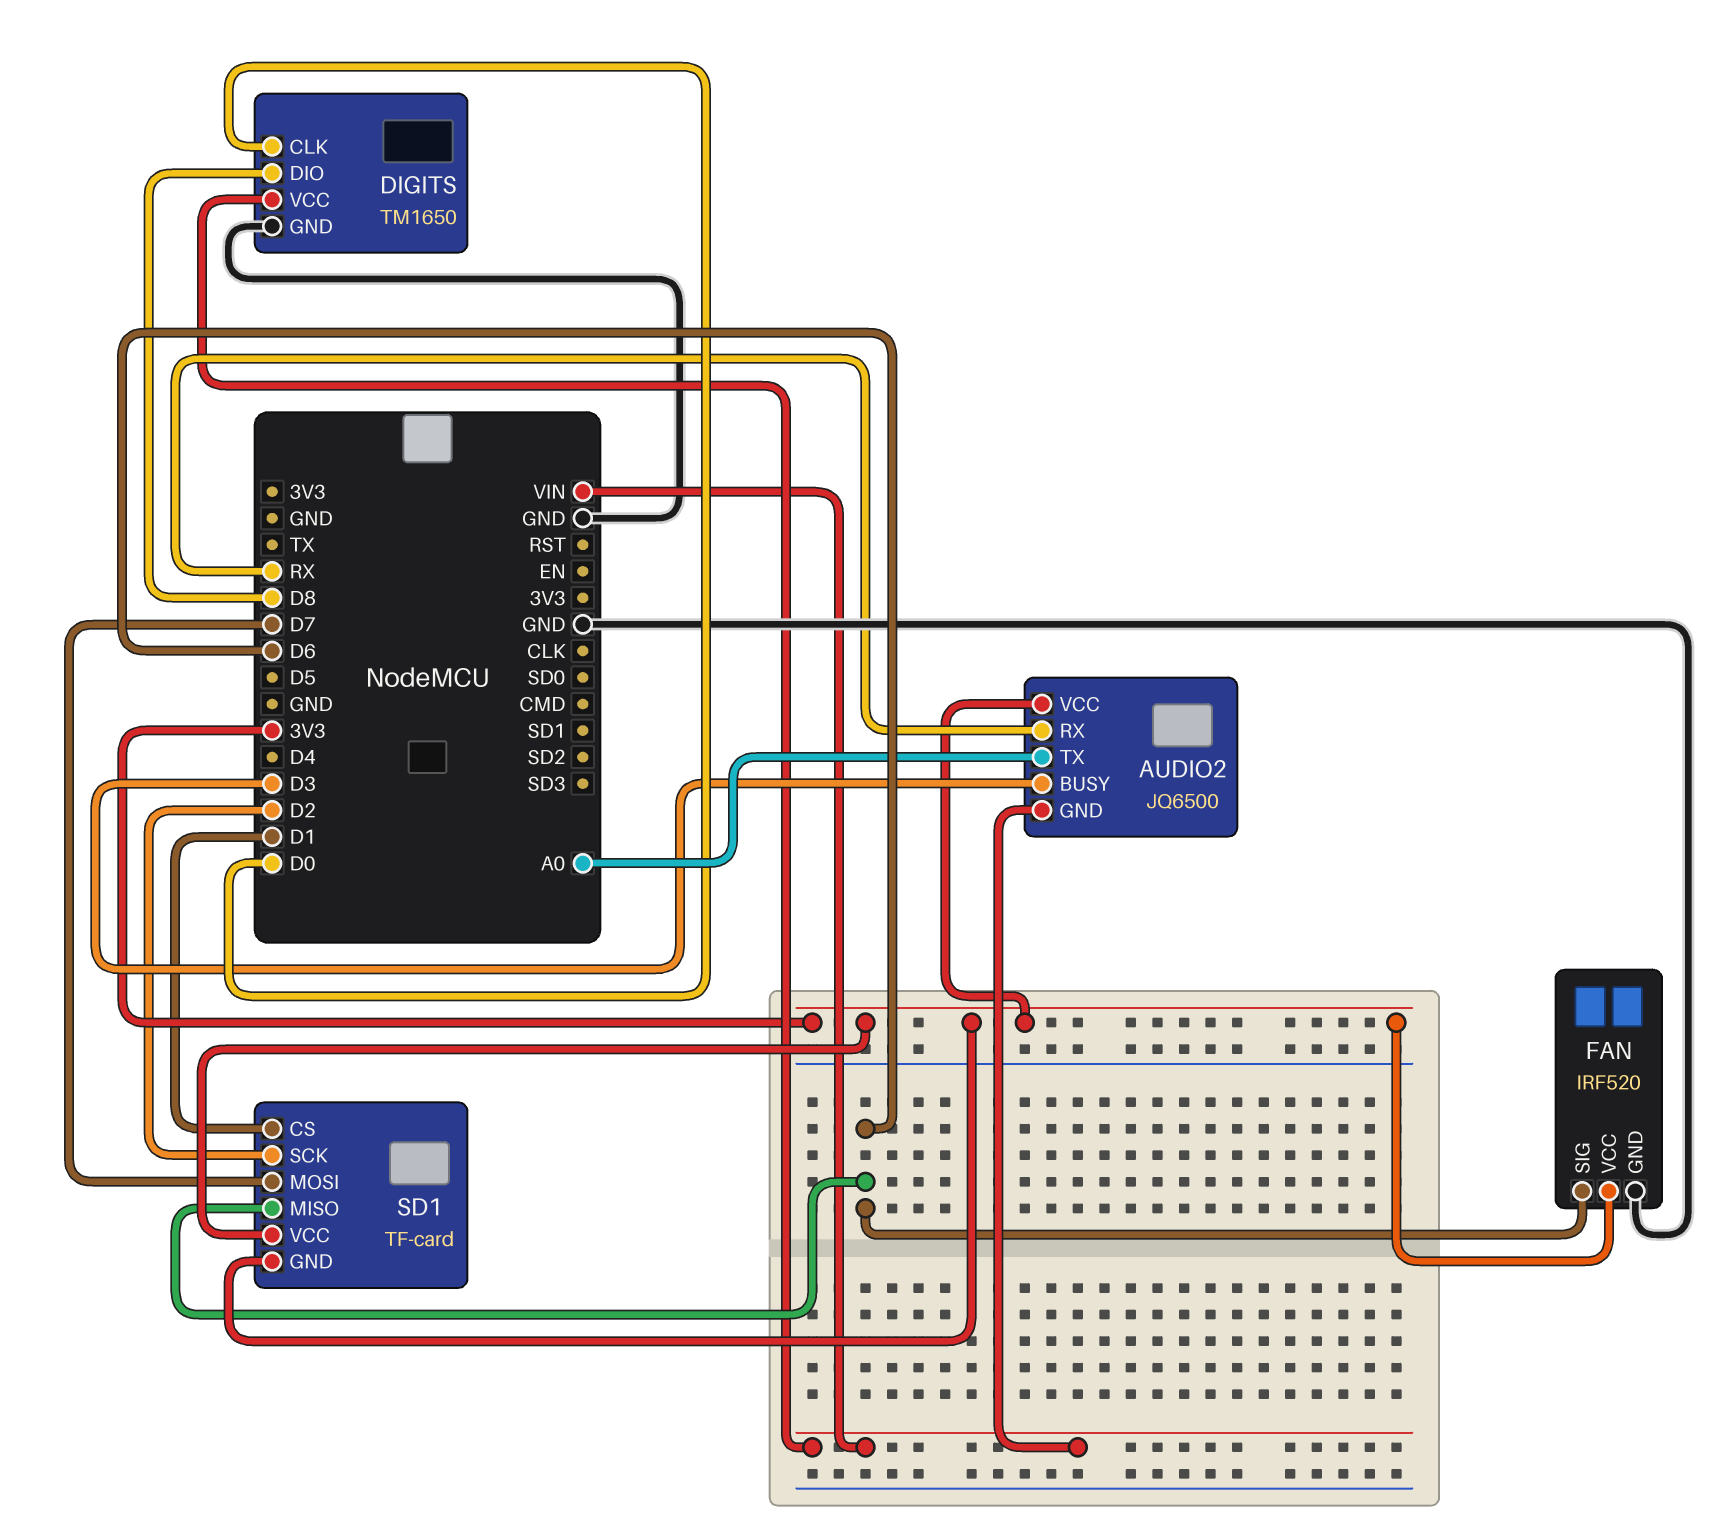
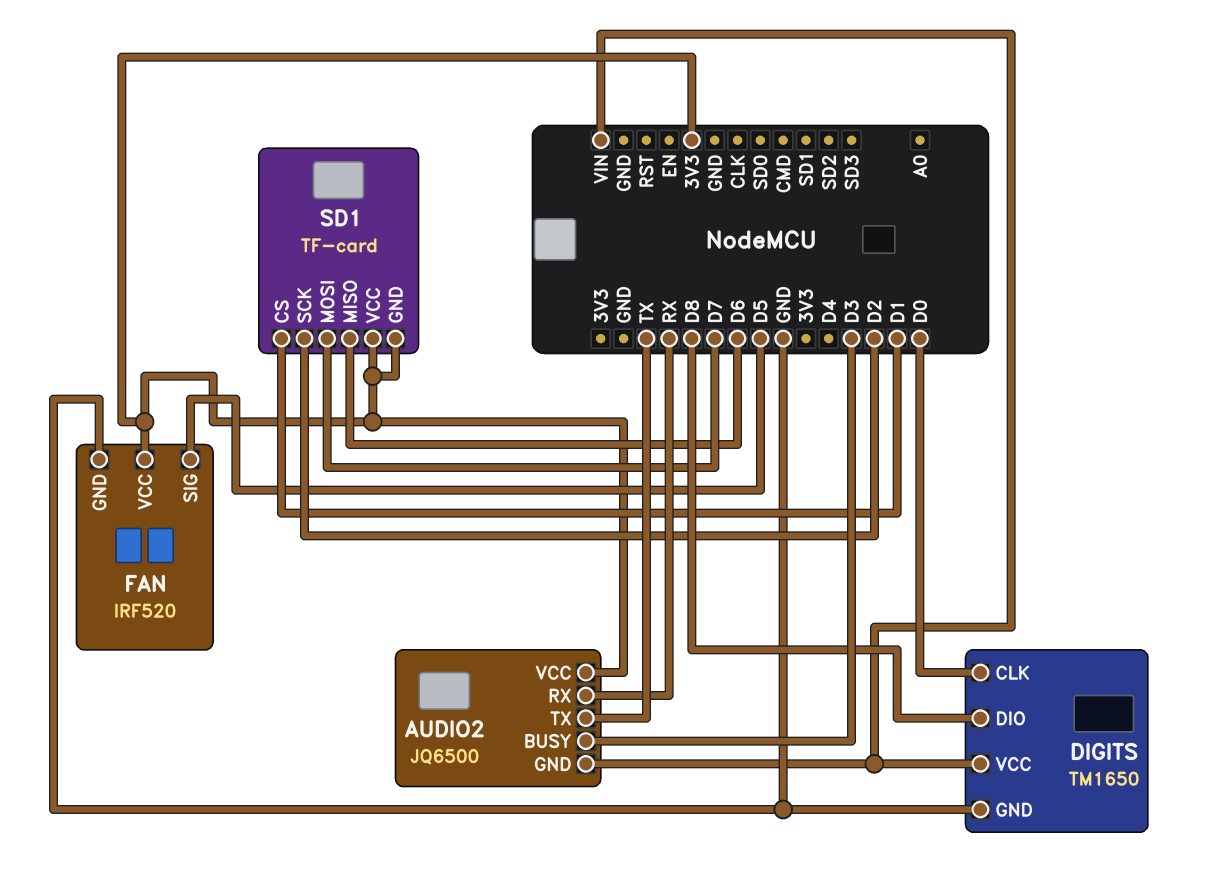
AUDIO2 pin TX: A0 -> TX
FAN pin SIG: D6 -> D5

